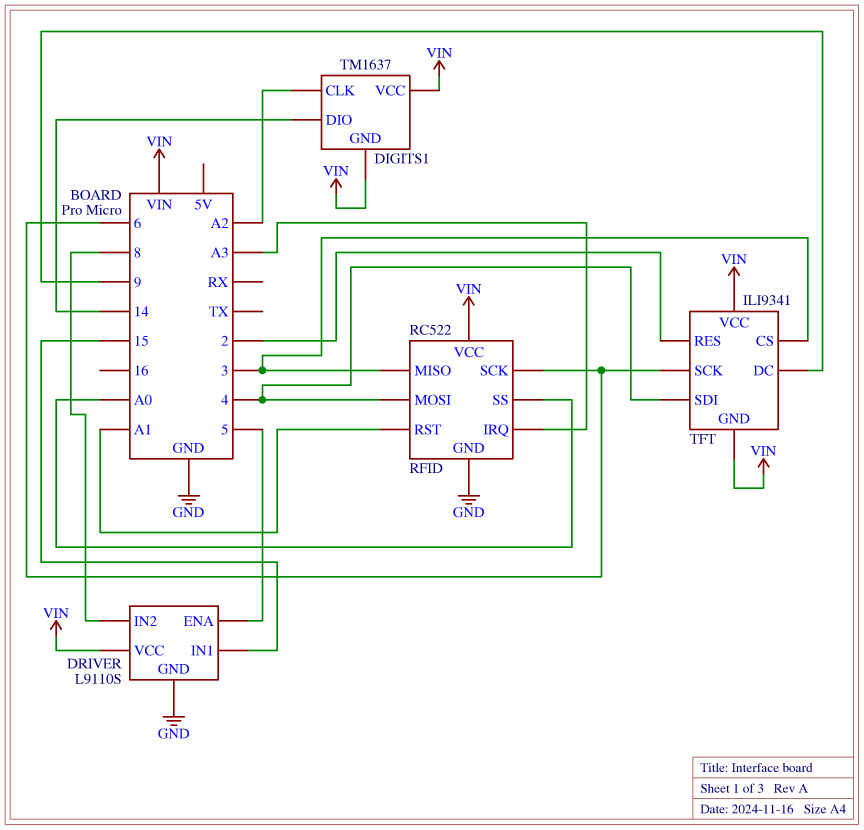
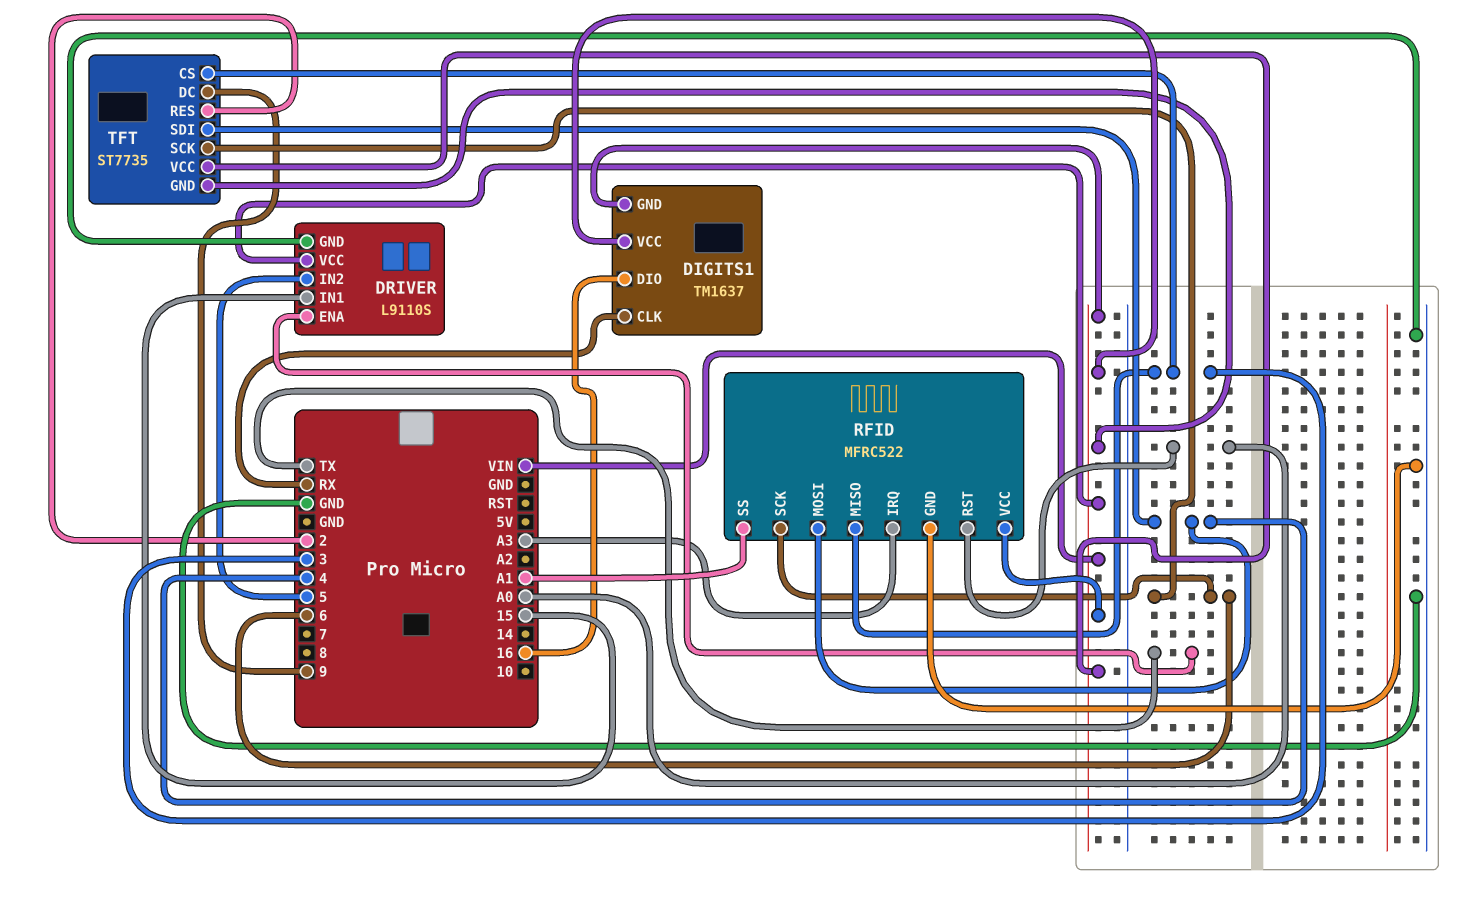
DIGITS1 pin CLK: A2 -> RX
DIGITS1 pin DIO: 14 -> 16
DRIVER pin ENA: 5 -> TX
DRIVER pin IN2: 8 -> 5
RFID: RC522 -> MFRC522
RFID pin RST: A1 -> A0
RFID pin SS: A0 -> A1
TFT: ILI9341 -> ST7735

